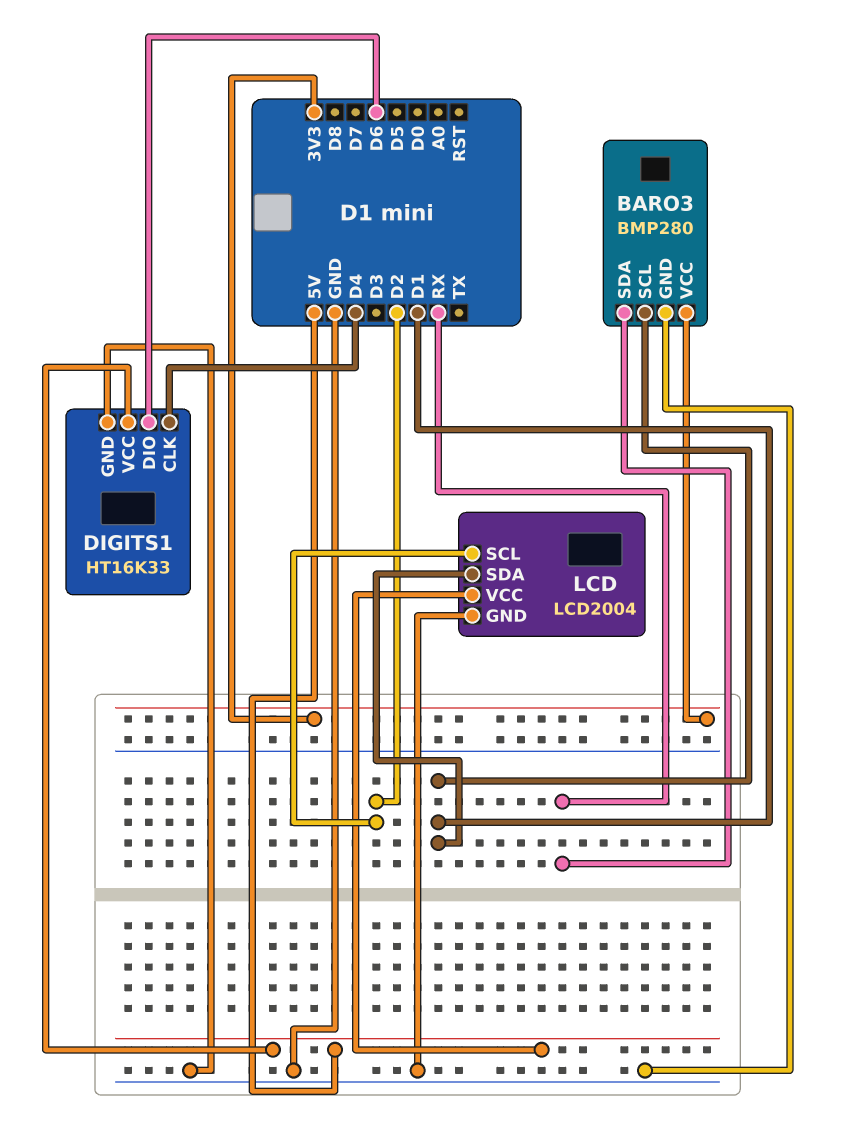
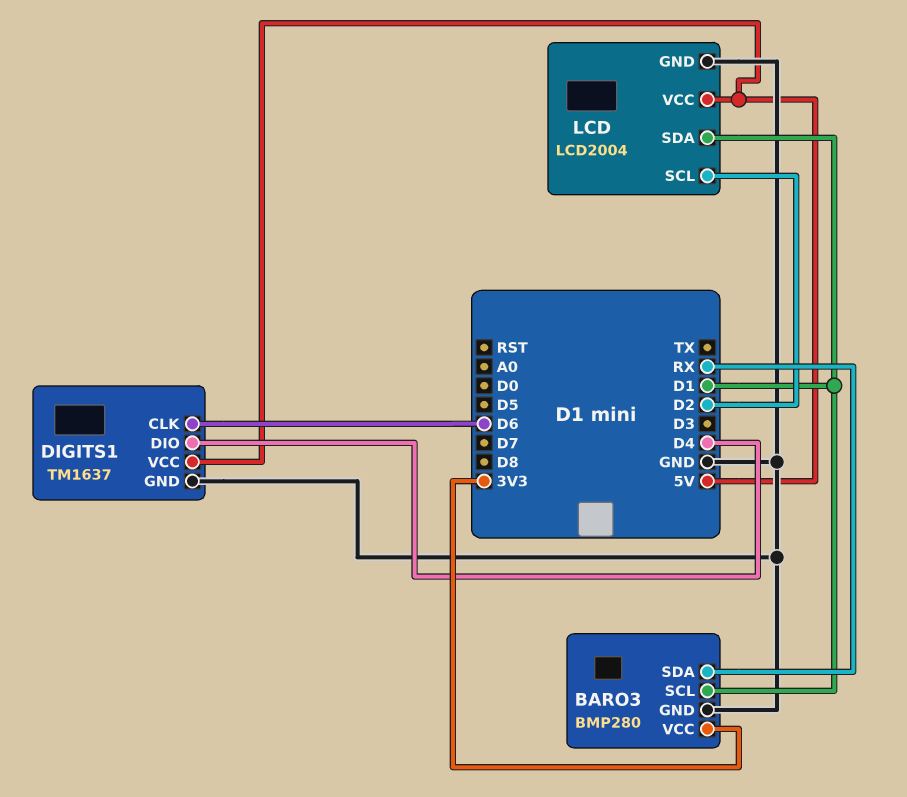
DIGITS1: HT16K33 -> TM1637
DIGITS1 pin CLK: D4 -> D6
DIGITS1 pin DIO: D6 -> D4

